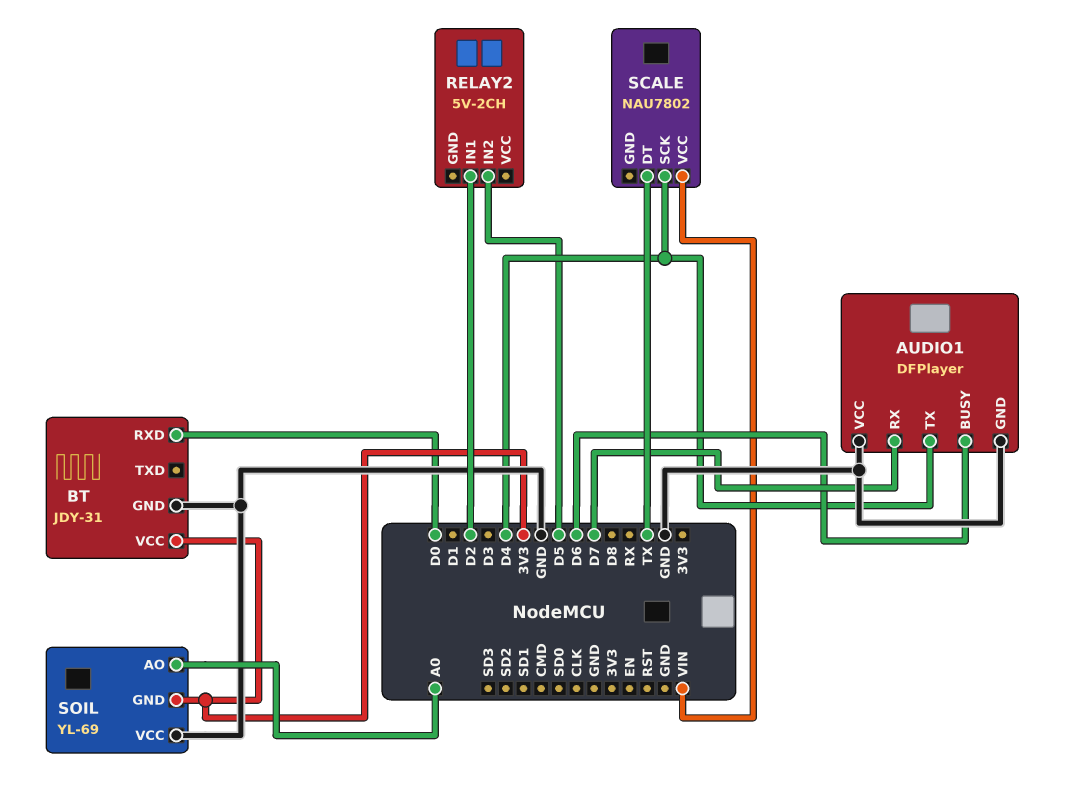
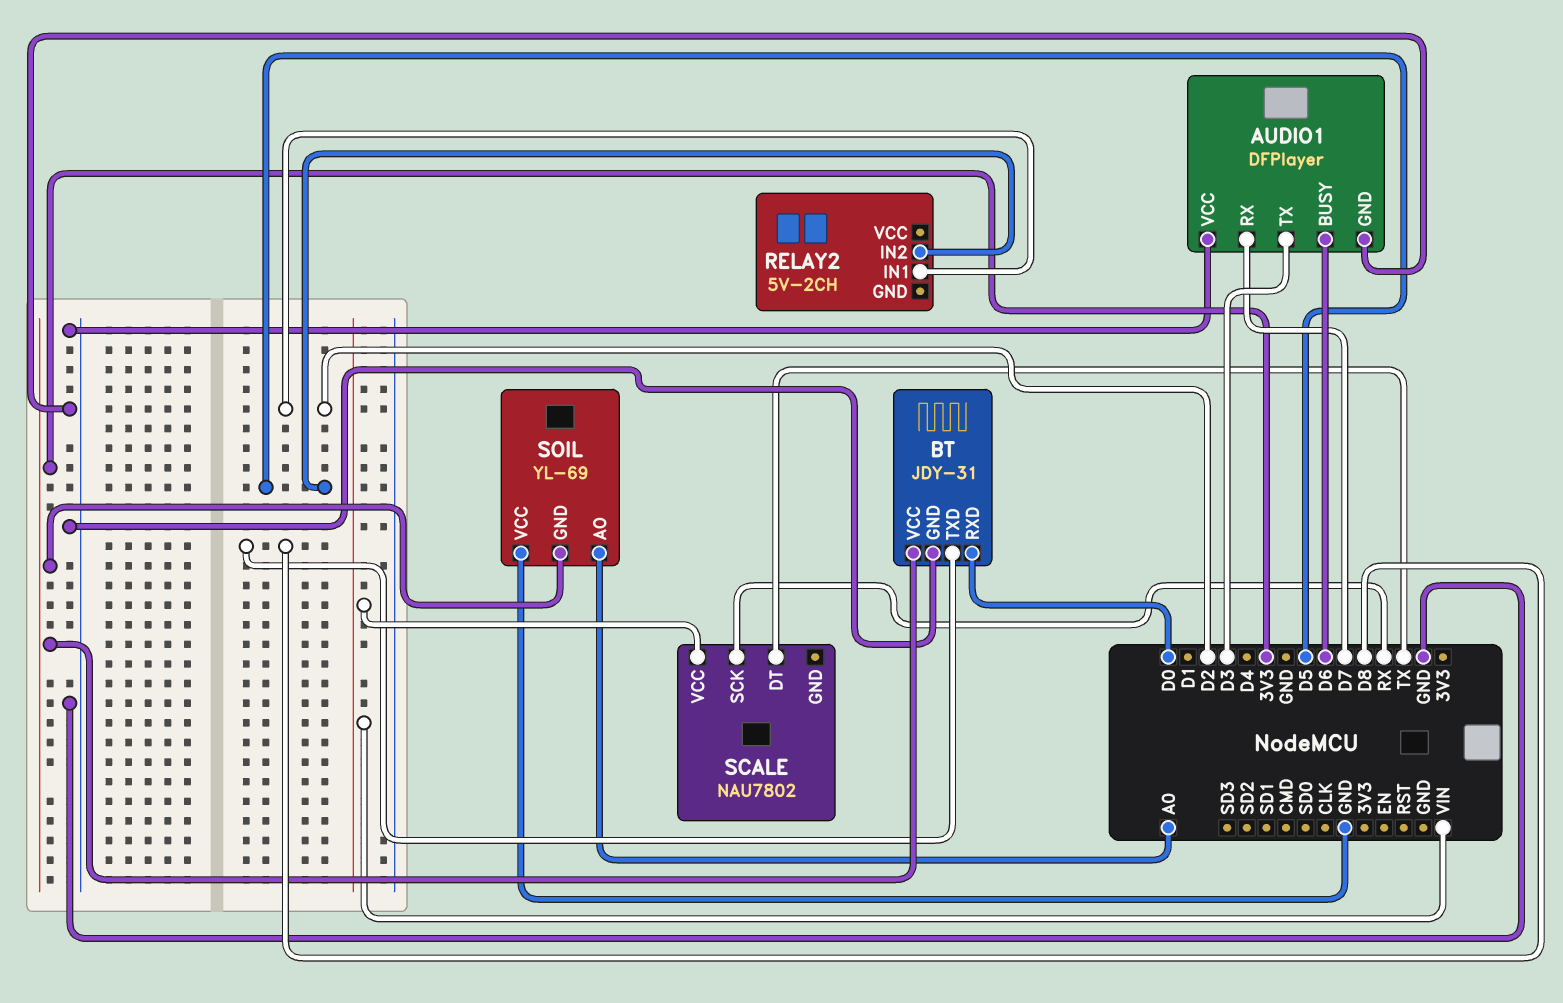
AUDIO1 pin TX: D4 -> D3
BT pin TXD: none -> D8
SCALE pin SCK: D4 -> RX

